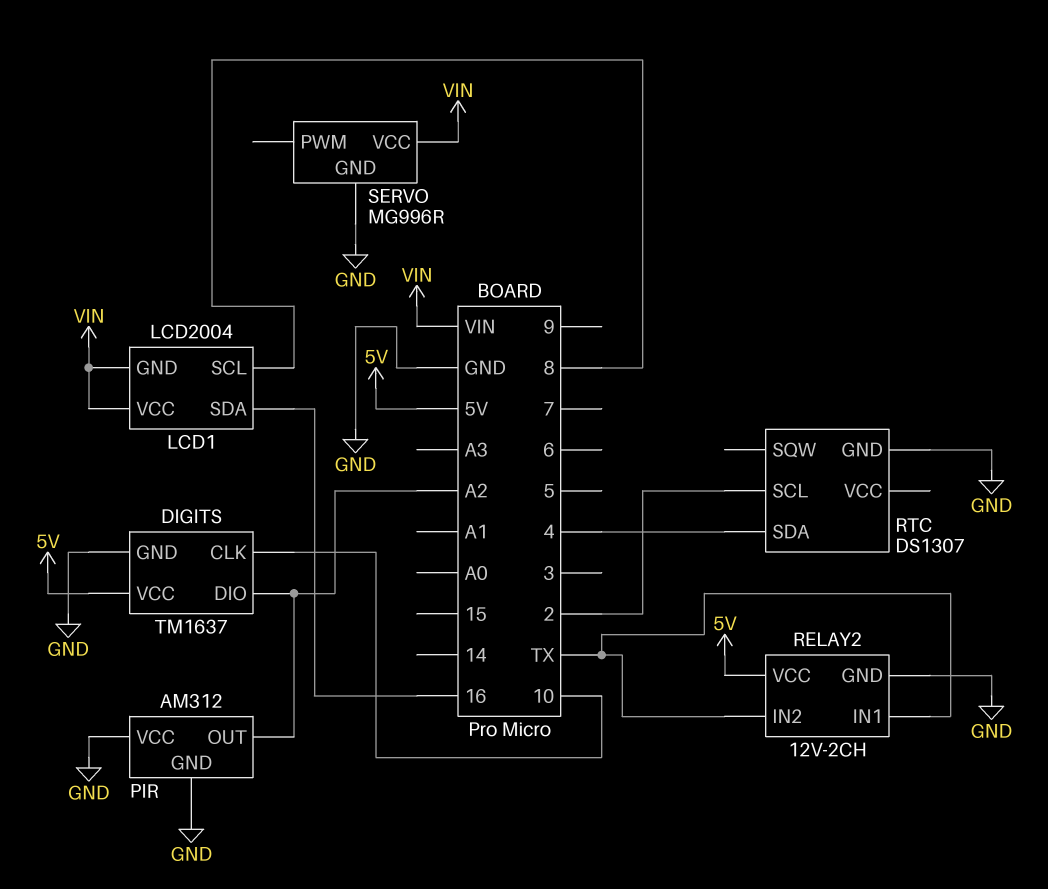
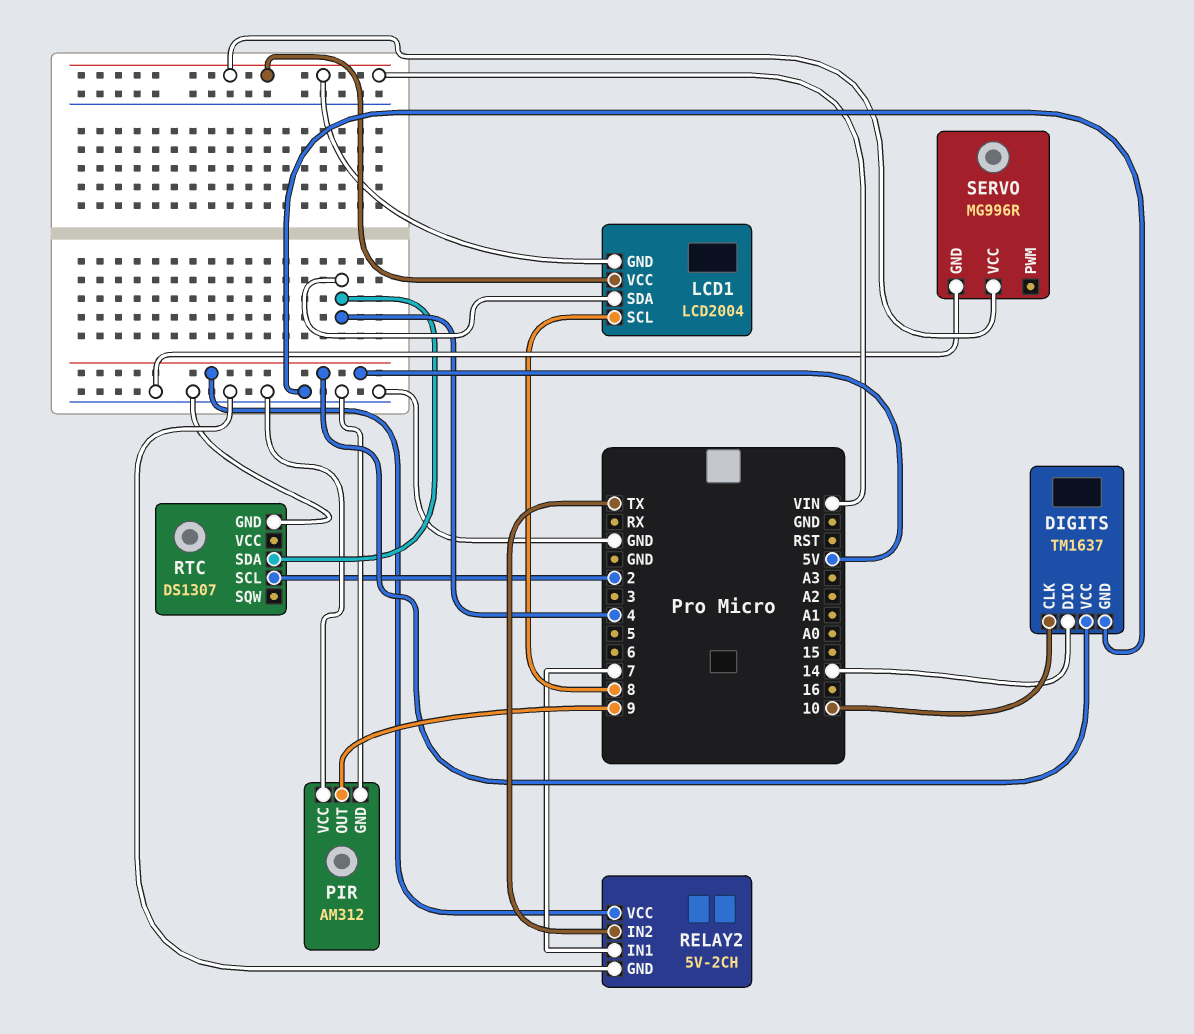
DIGITS pin DIO: A2 -> 14
LCD1 pin SDA: 16 -> 4
PIR pin OUT: A2 -> 9
RELAY2: 12V-2CH -> 5V-2CH
RELAY2 pin IN1: TX -> 7

